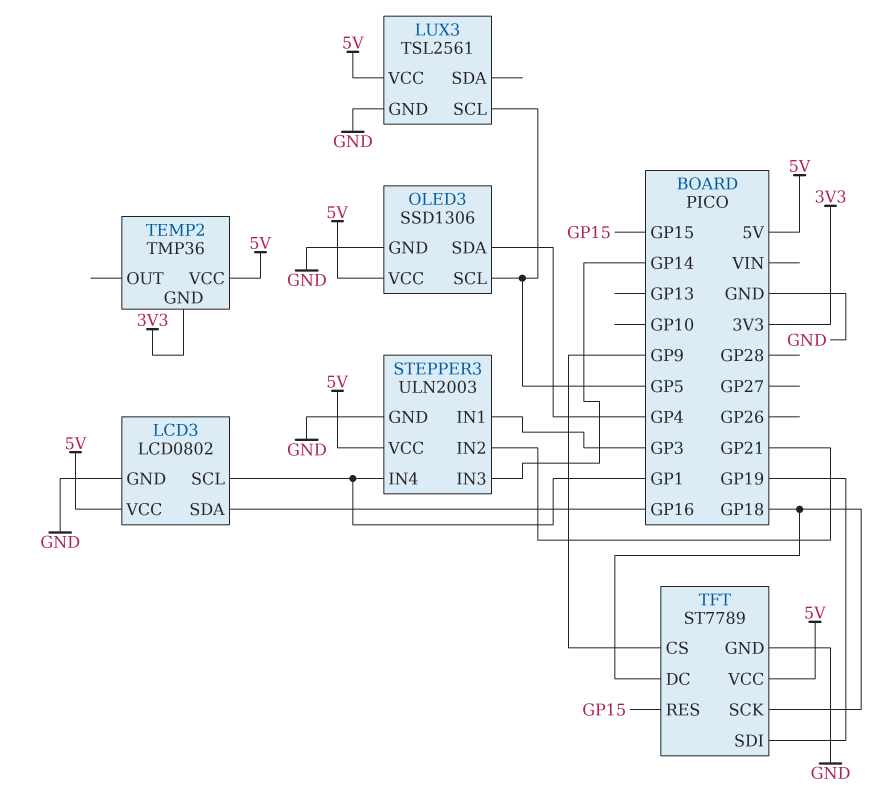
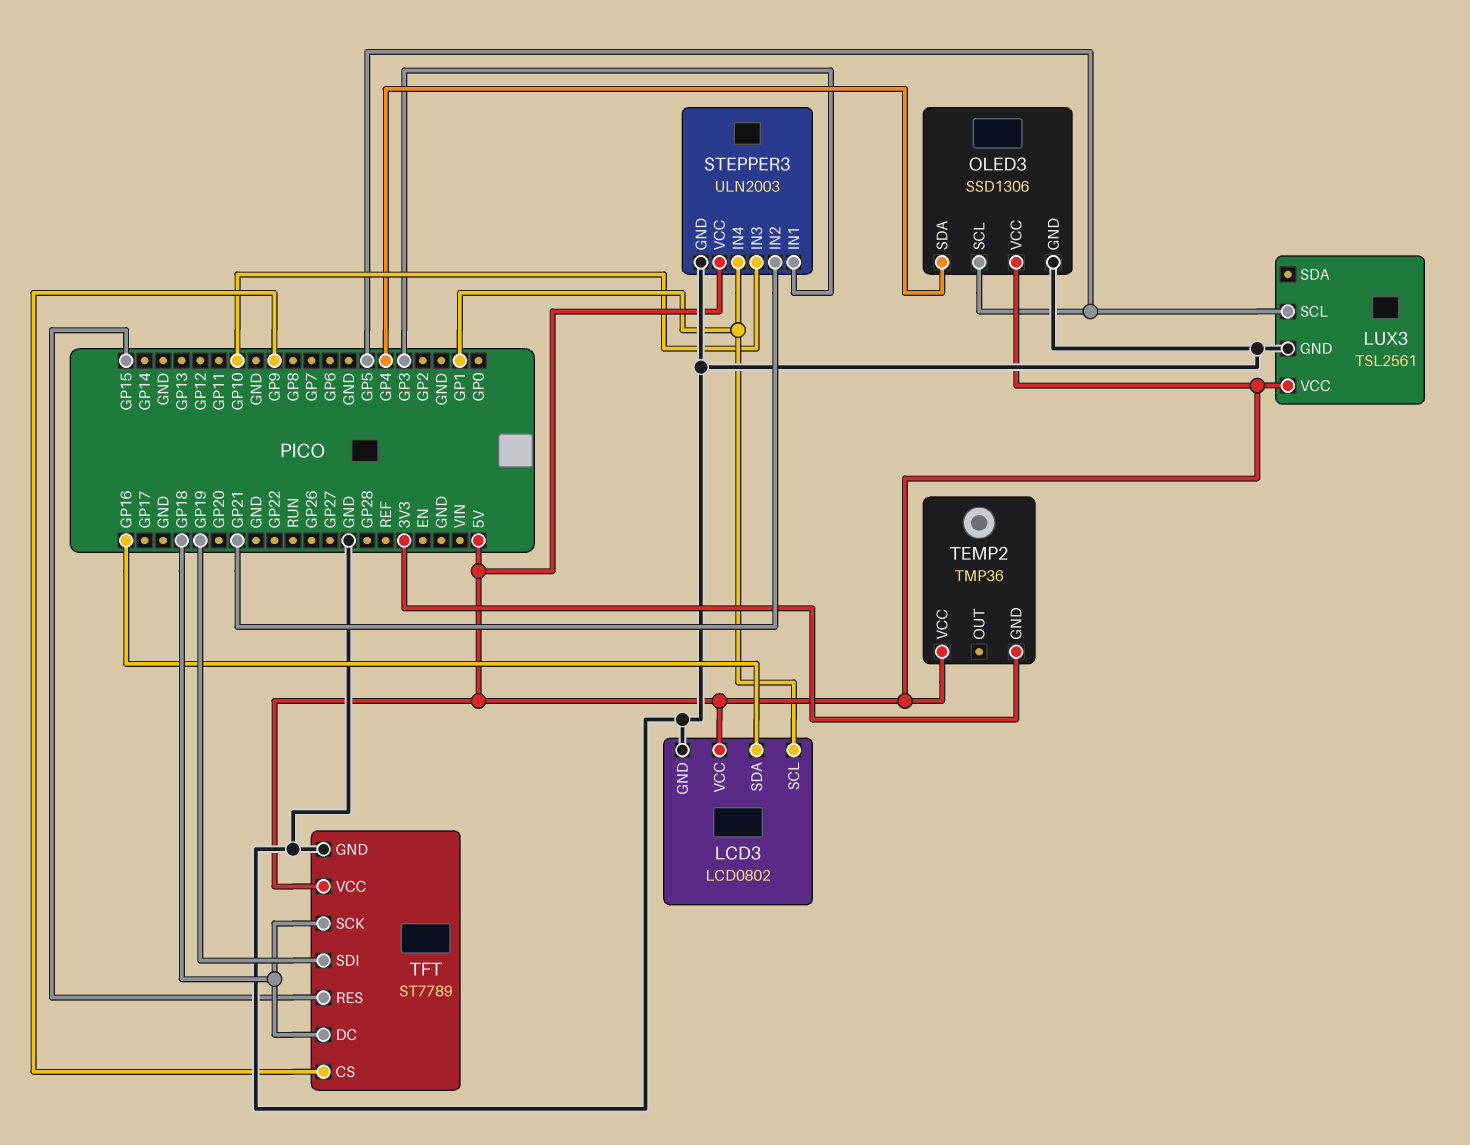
STEPPER3 pin IN3: GP14 -> GP10

